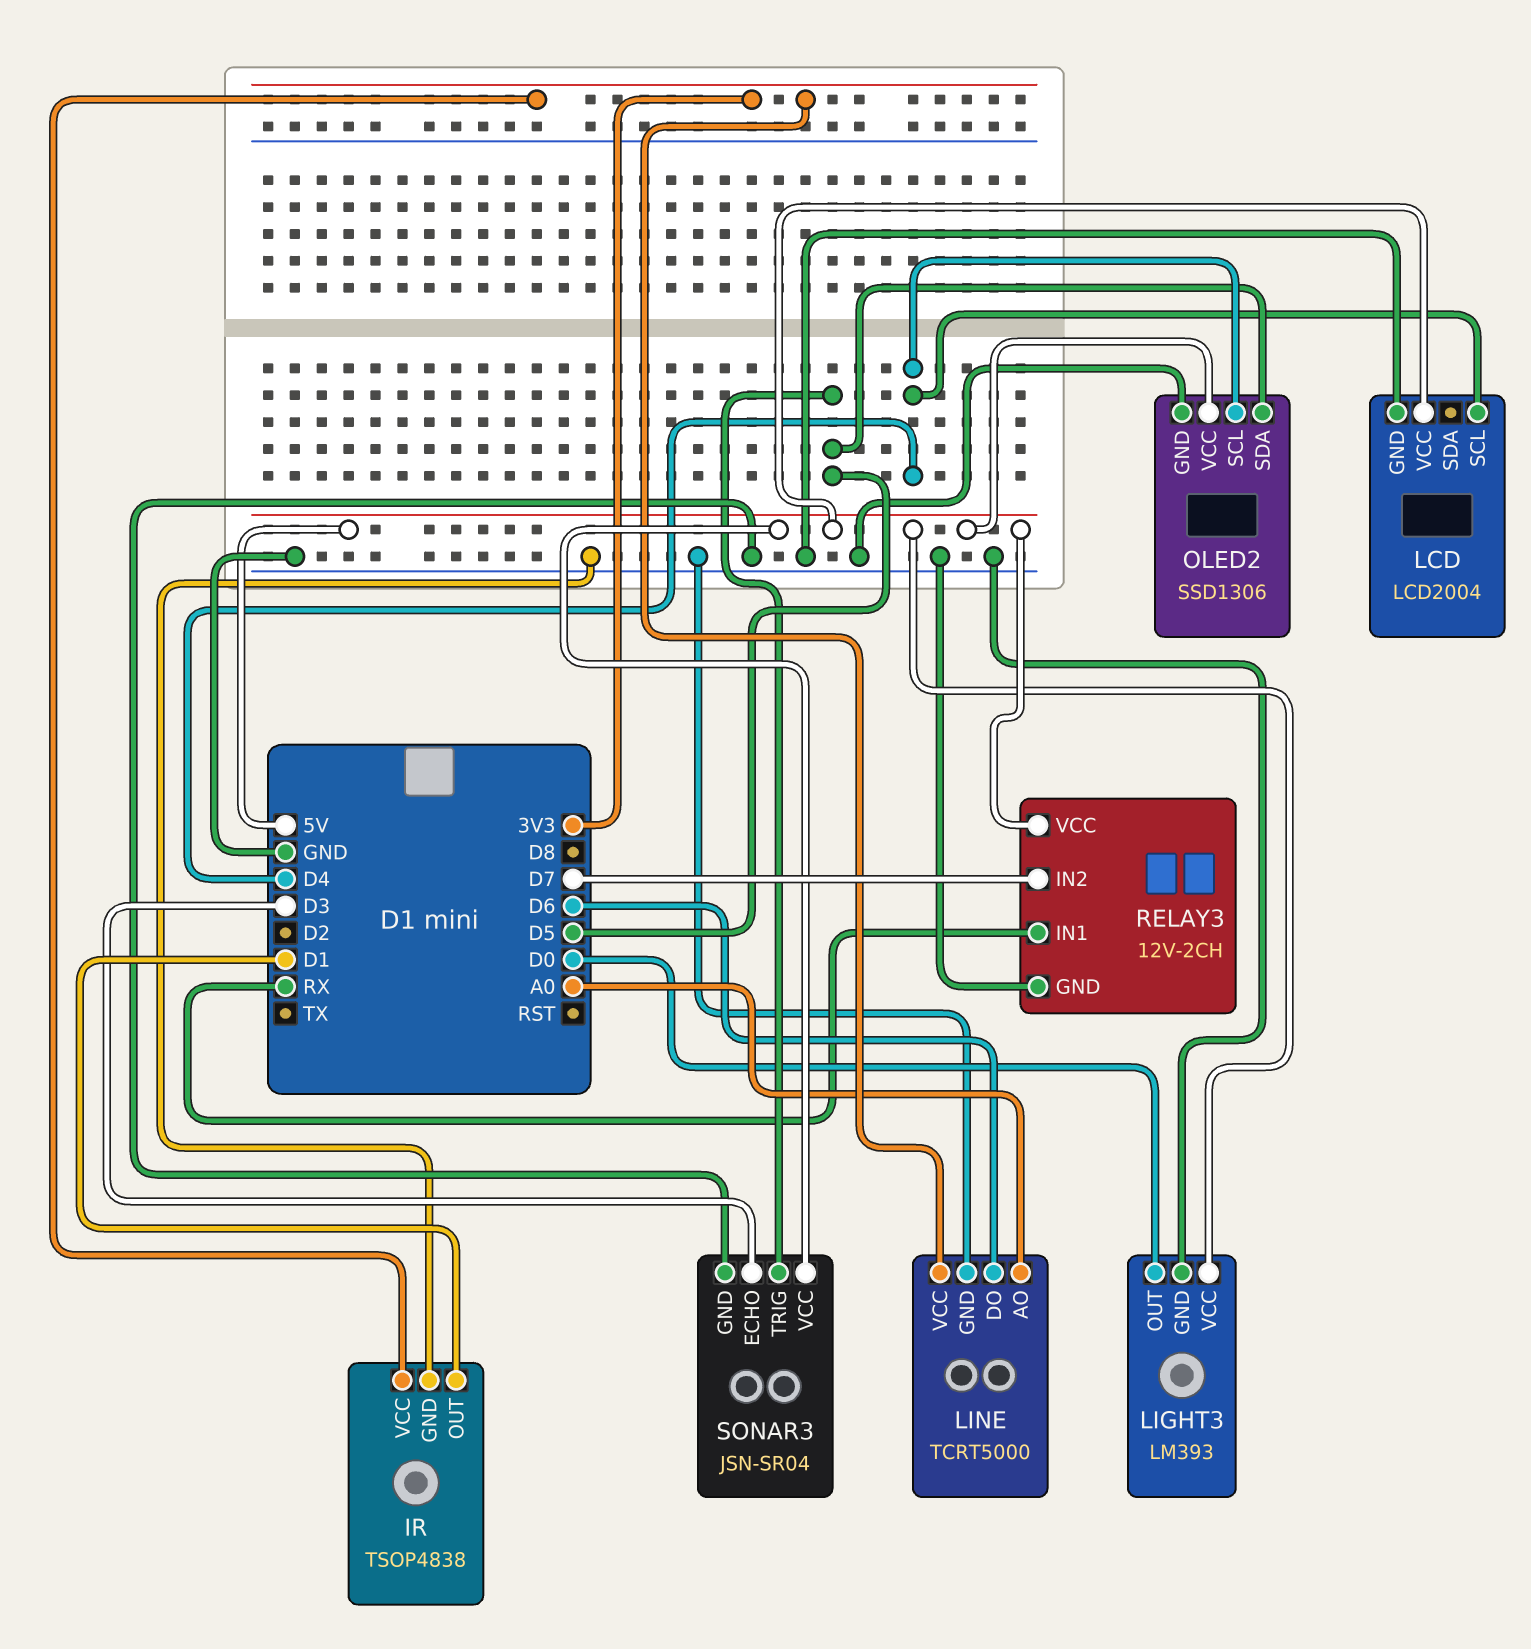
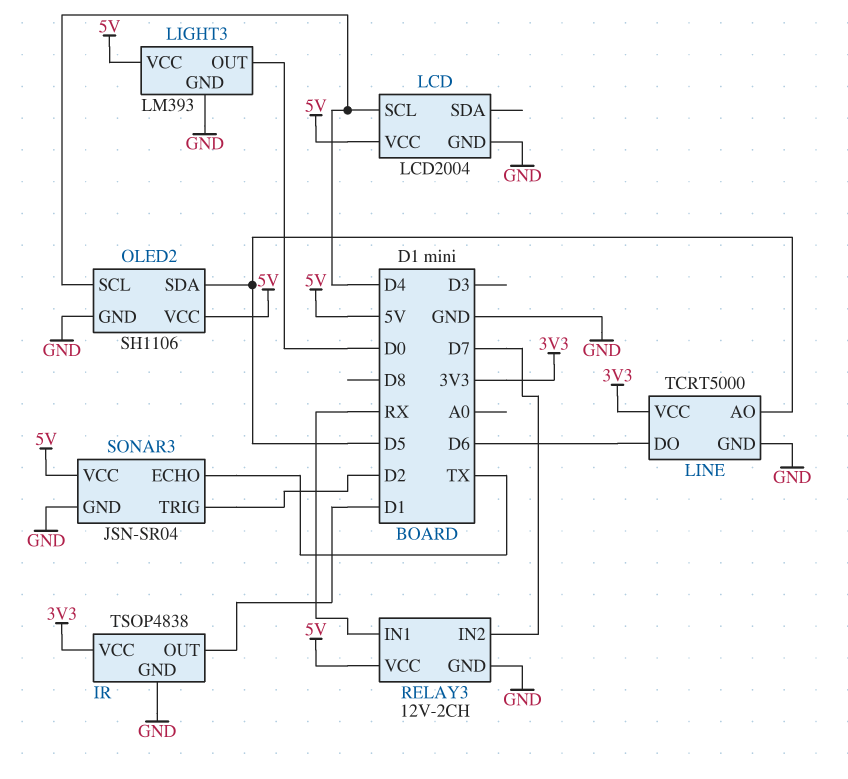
LINE pin AO: A0 -> D5
OLED2: SSD1306 -> SH1106
SONAR3 pin ECHO: D3 -> TX
SONAR3 pin TRIG: D5 -> D2

